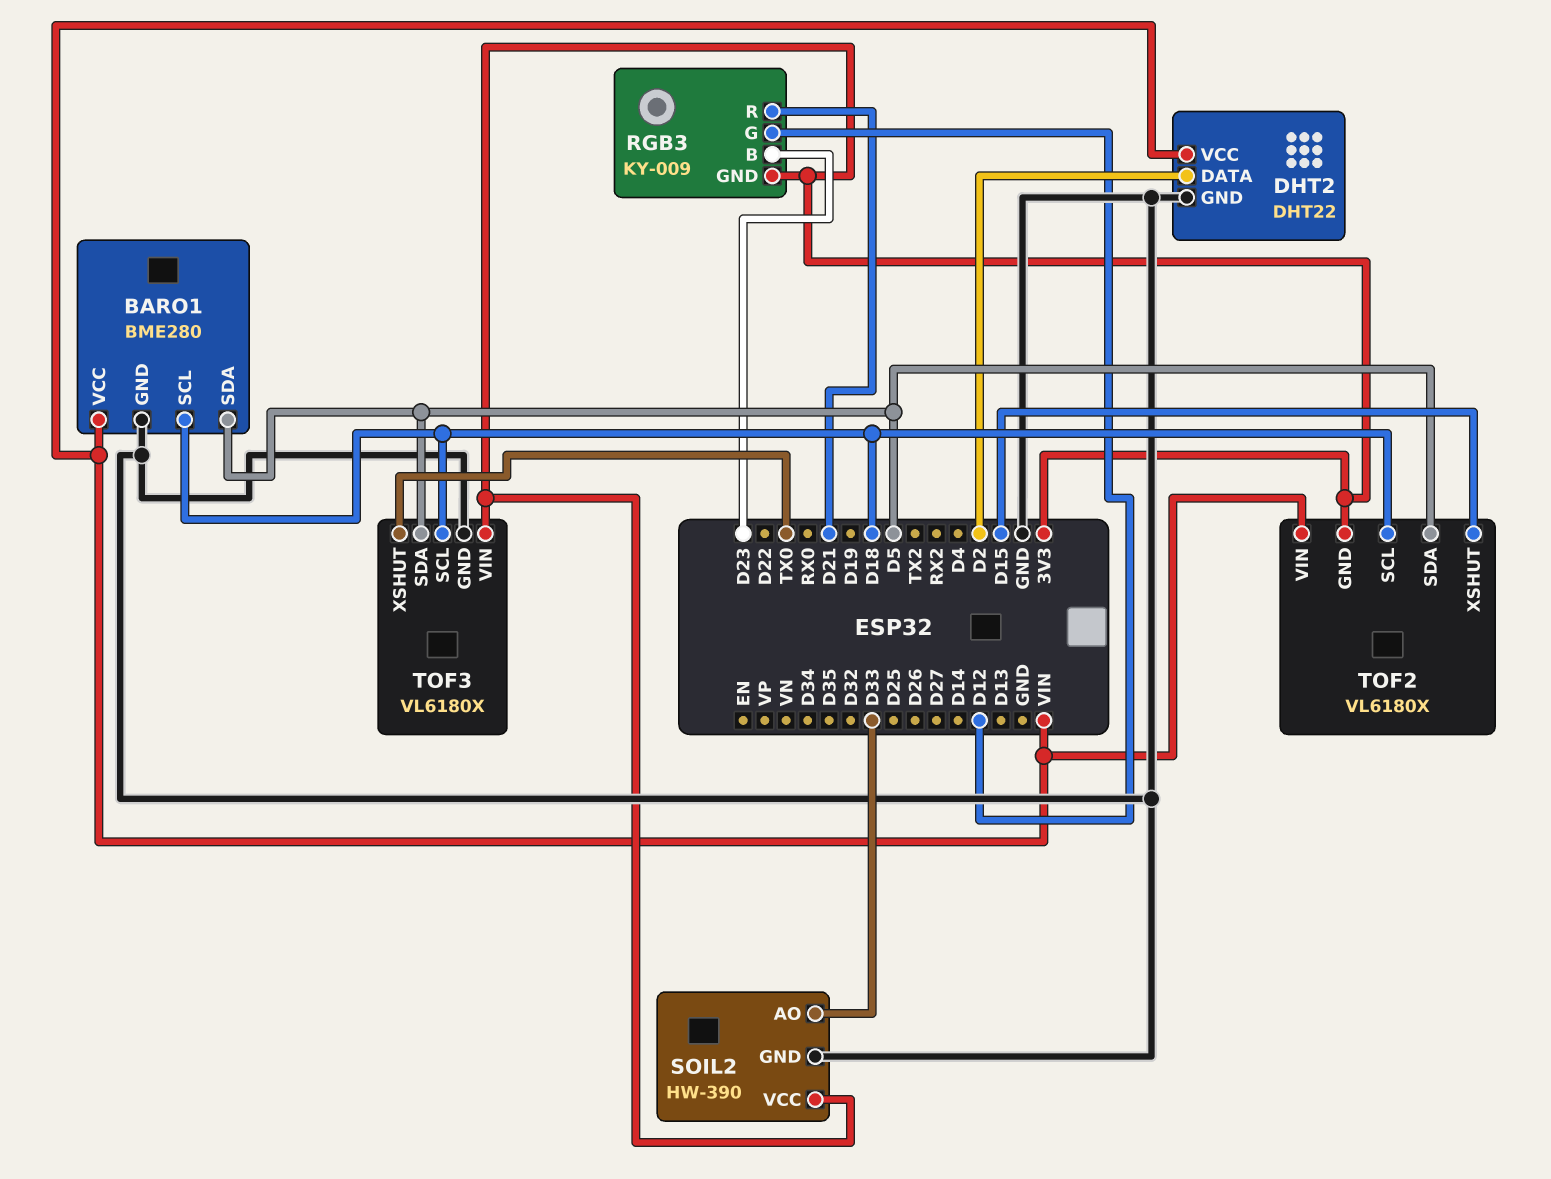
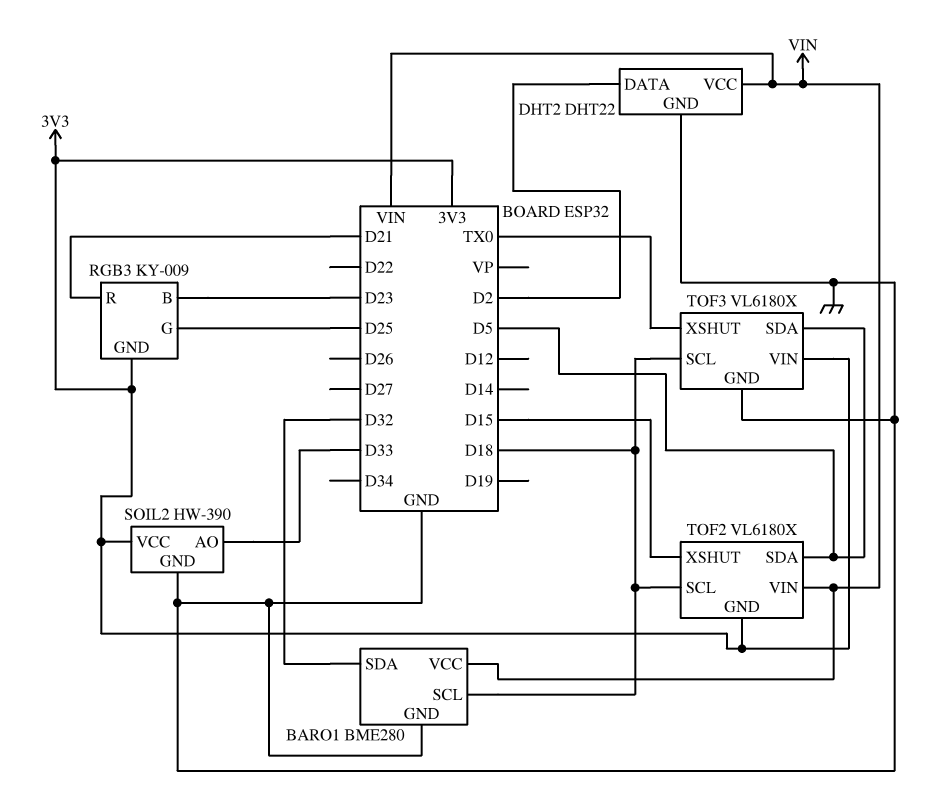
BARO1 pin SDA: D5 -> D32
RGB3 pin G: D12 -> D25

